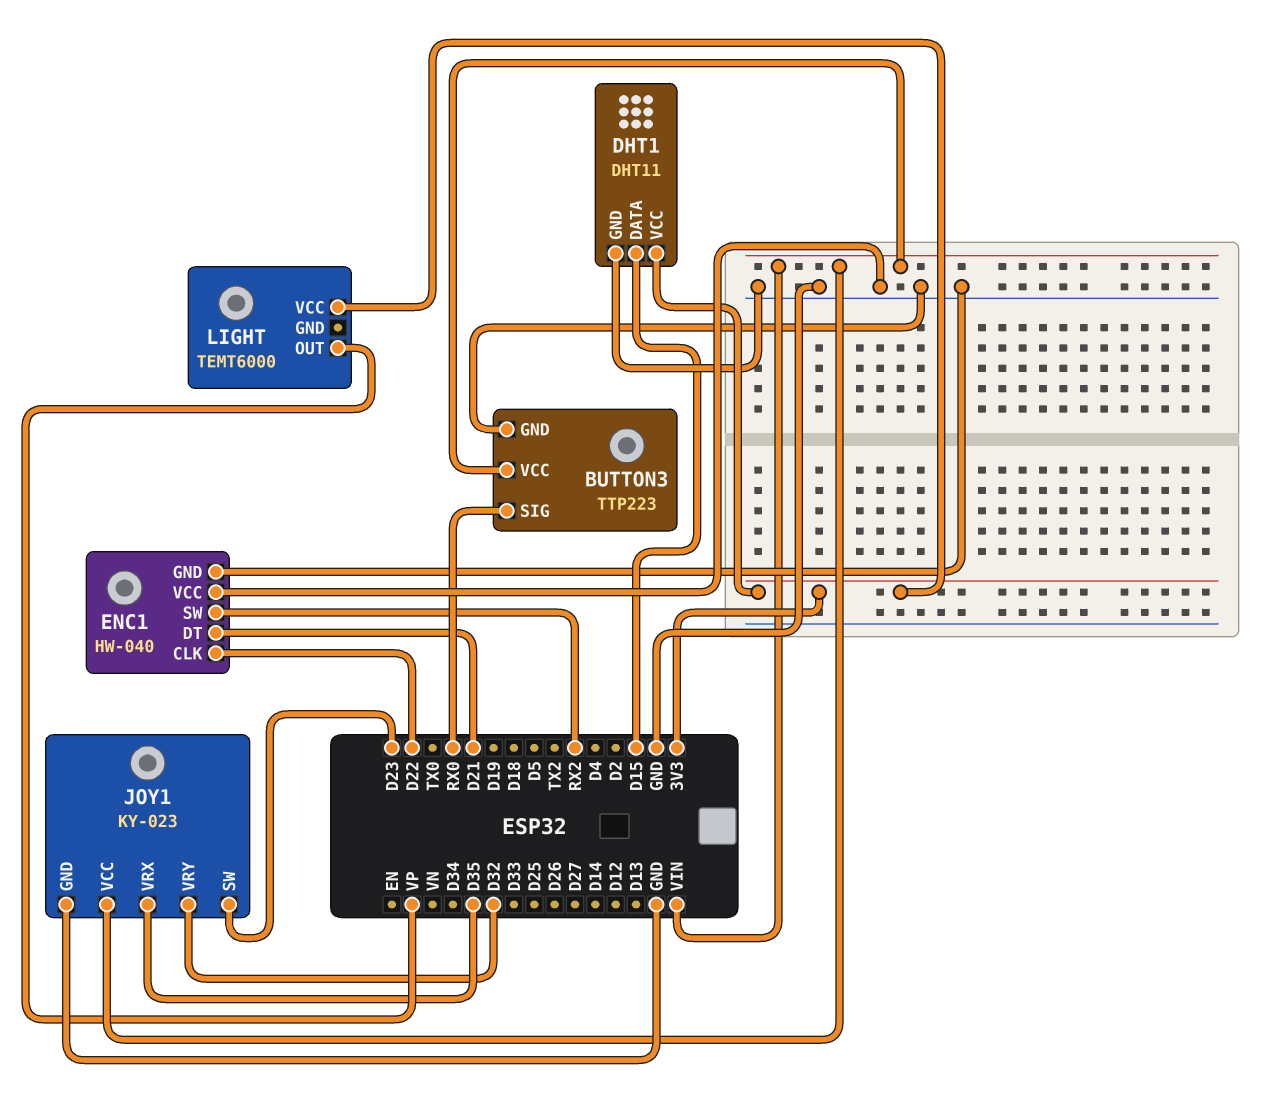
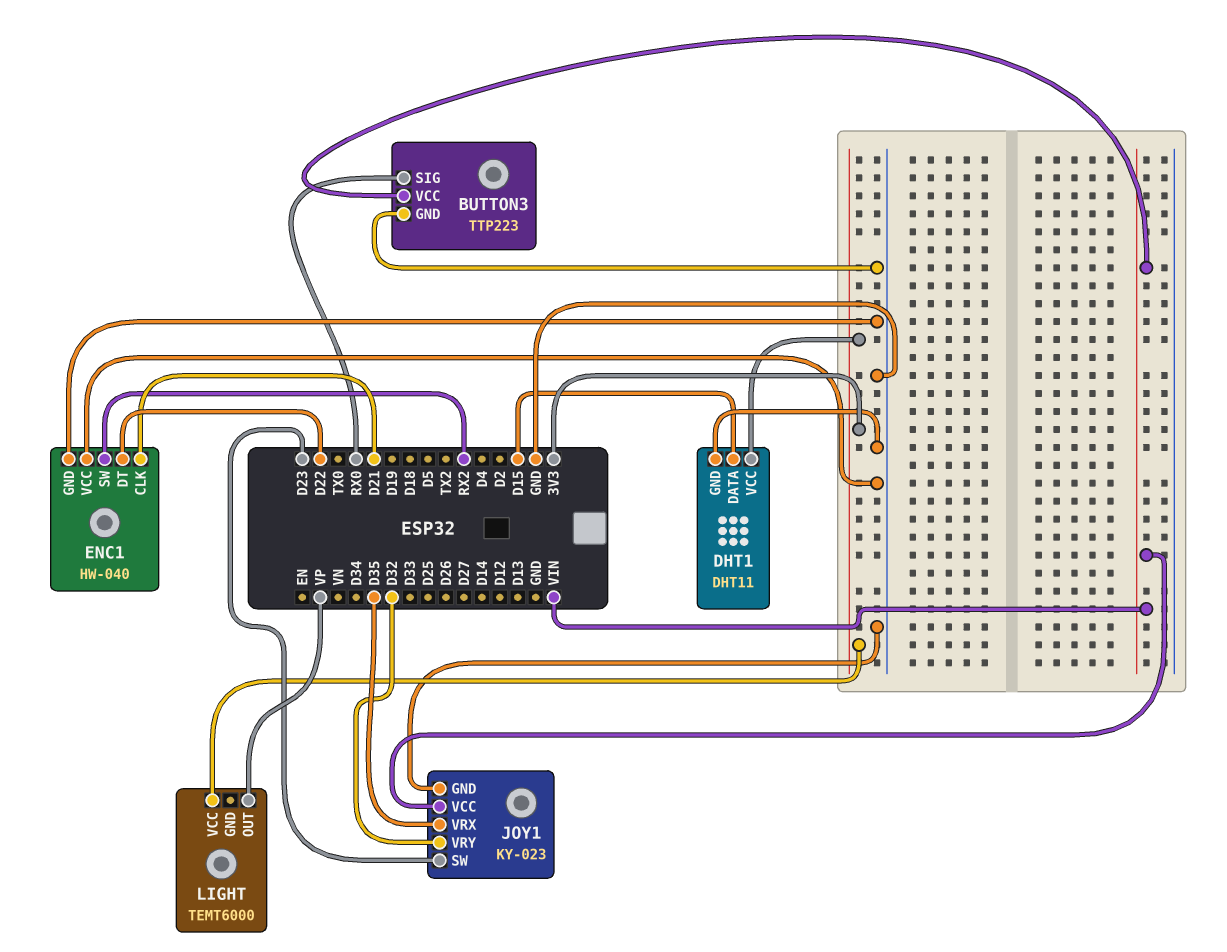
ENC1 pin CLK: D22 -> D21
ENC1 pin DT: D21 -> D22

